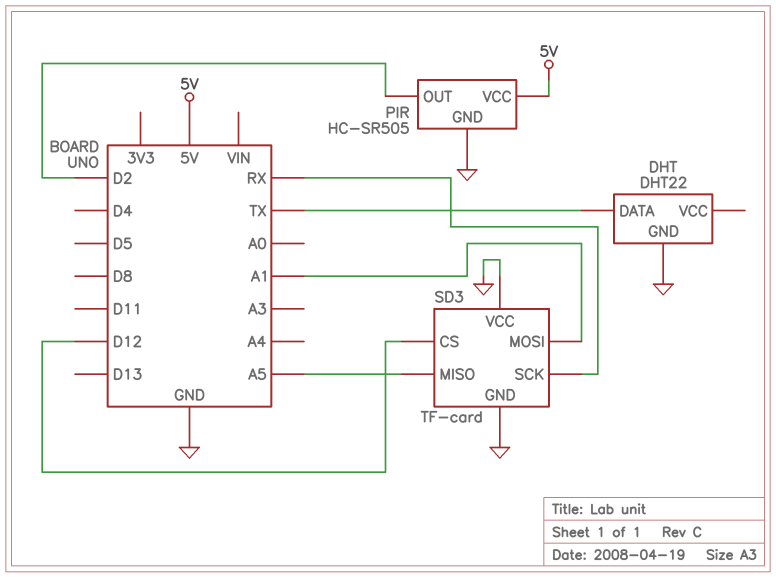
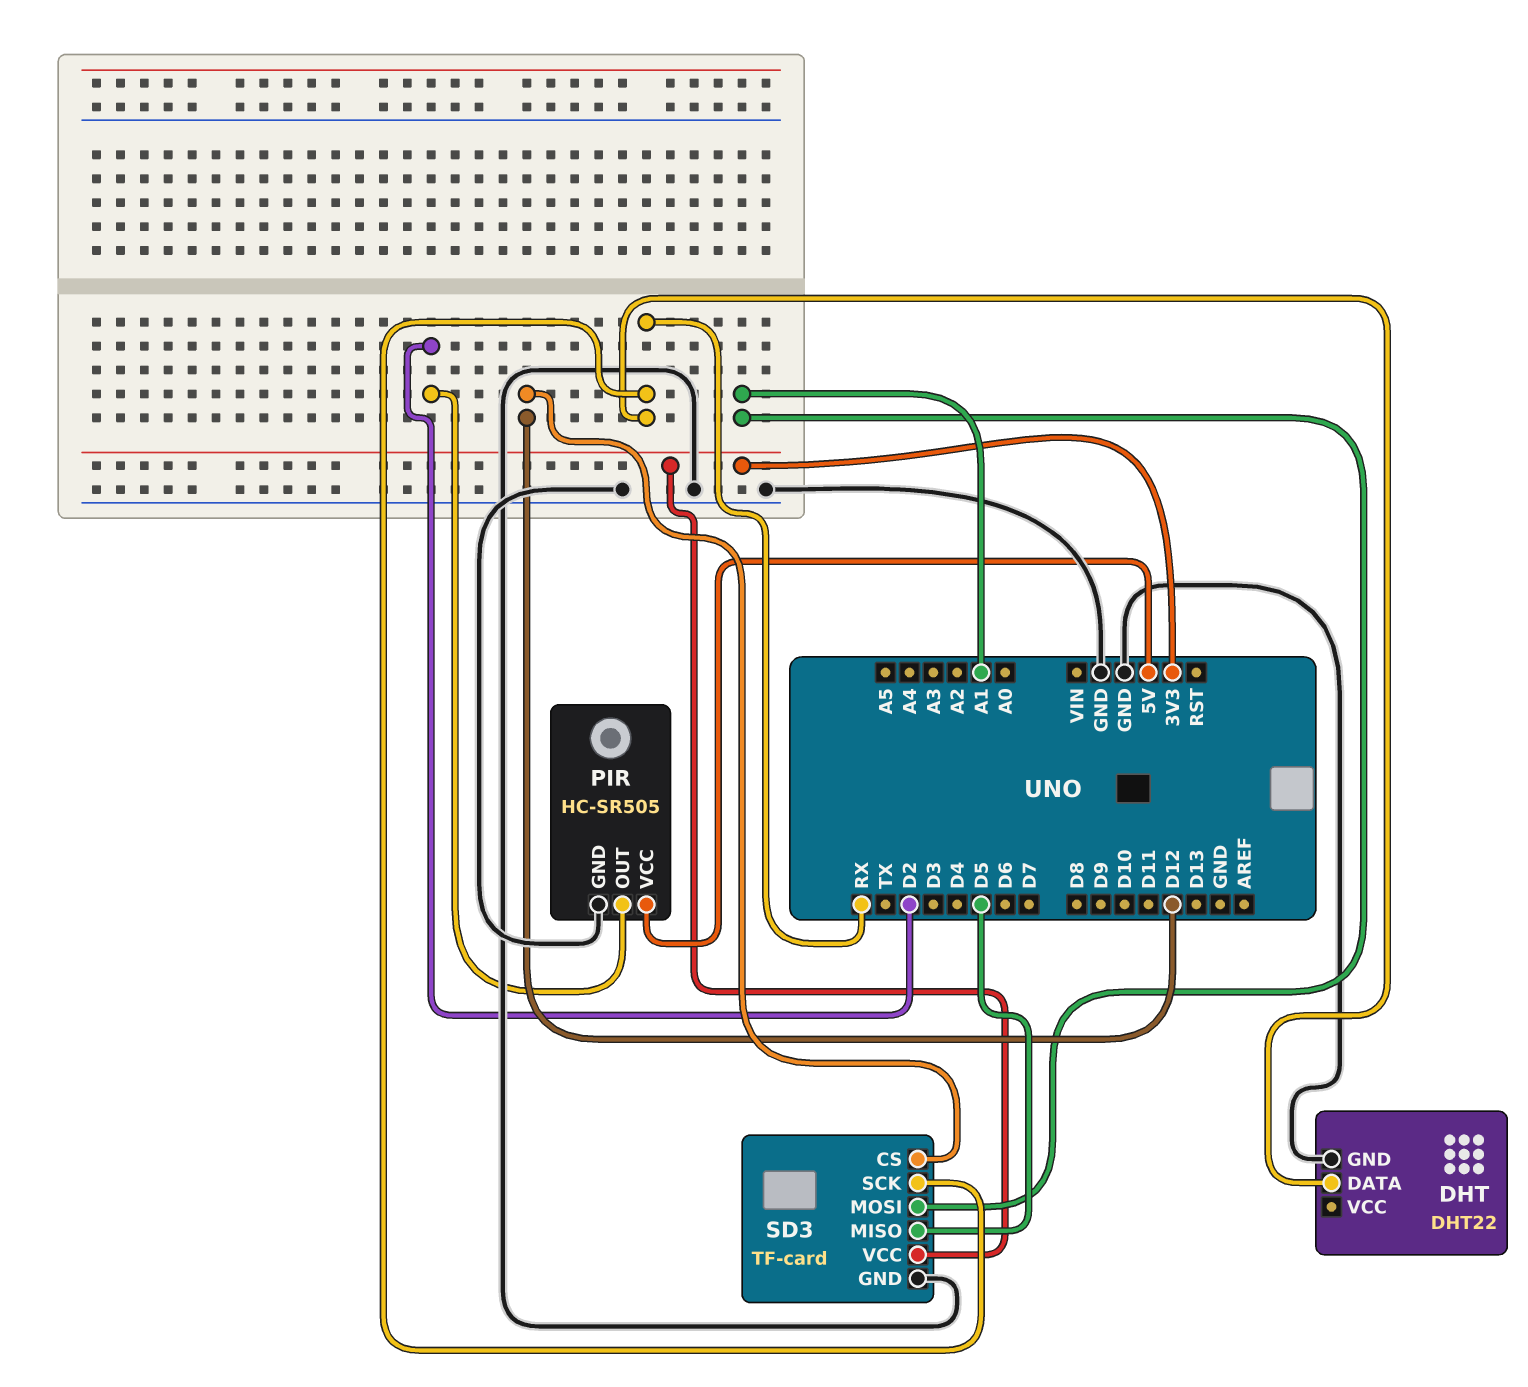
DHT pin DATA: TX -> RX
SD3 pin MISO: A5 -> D5
SD3 pin VCC: GND -> 3V3

